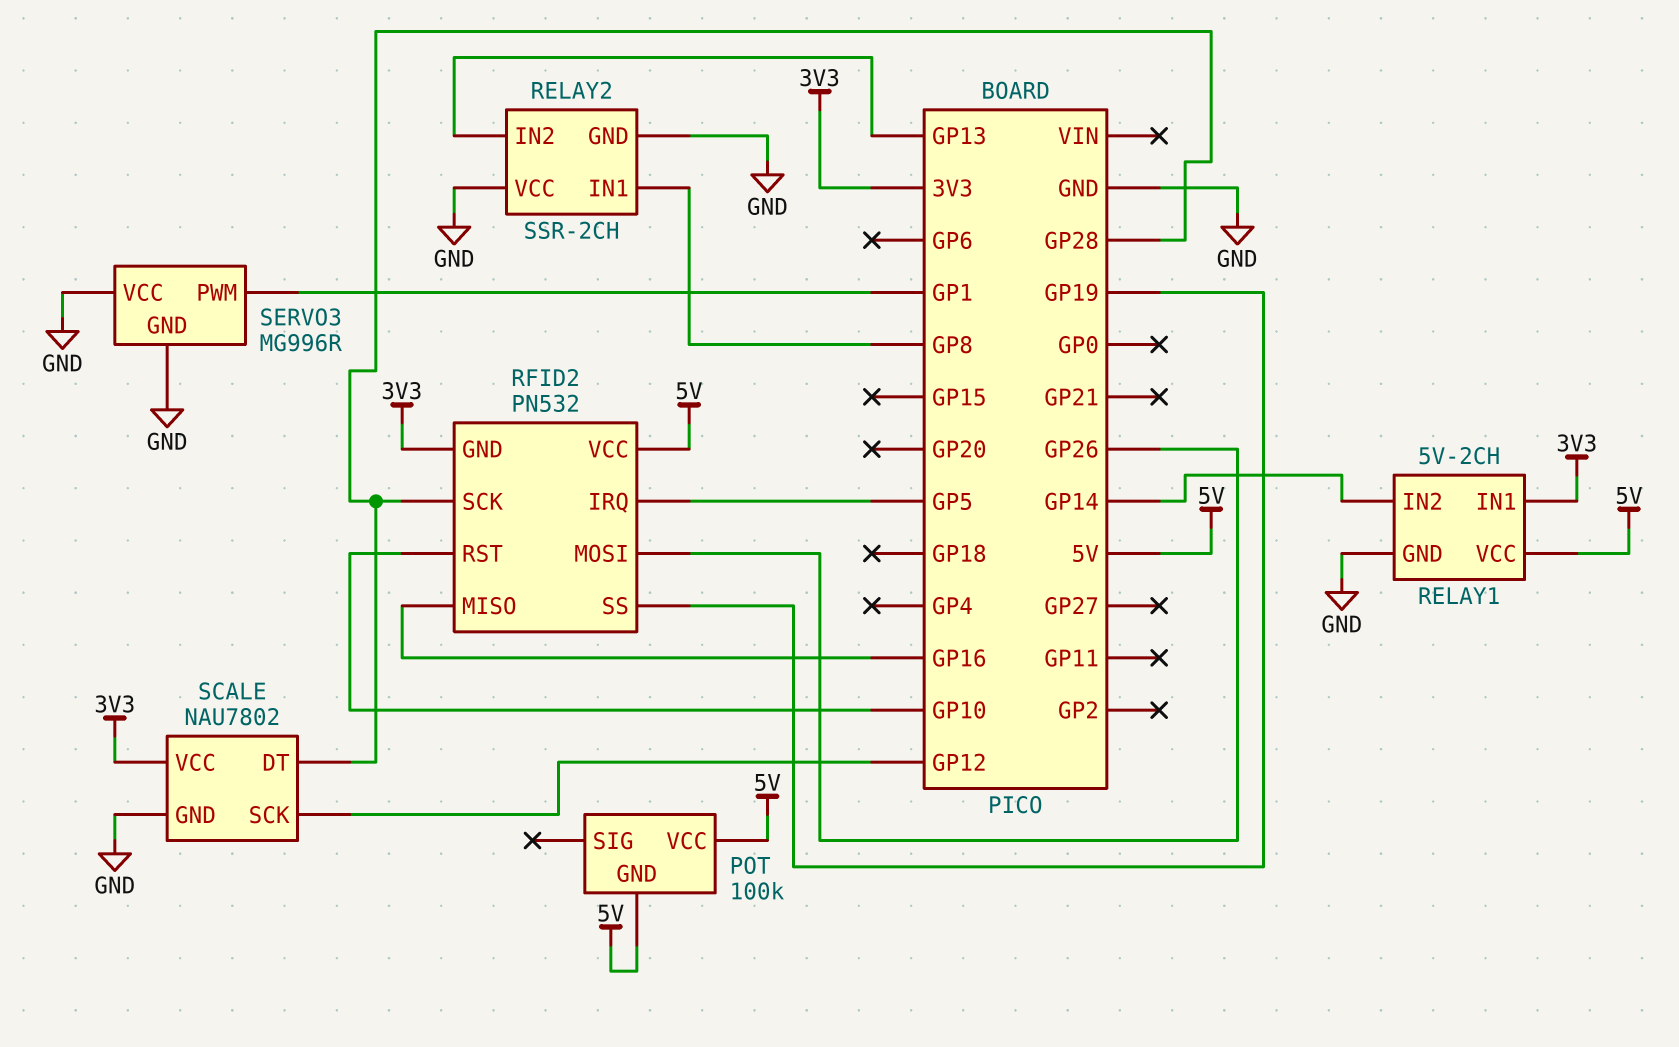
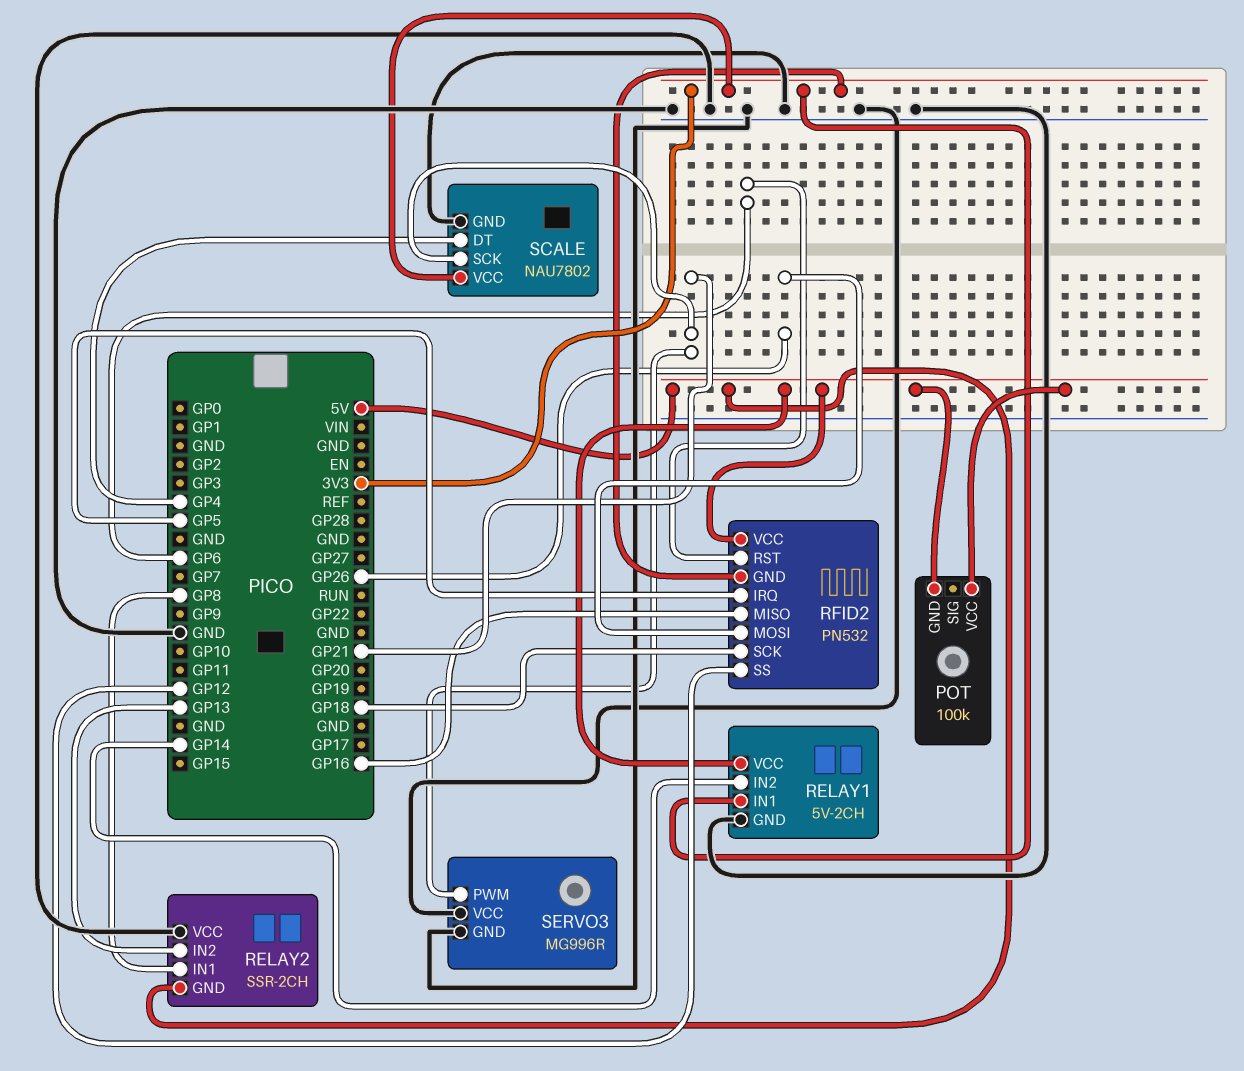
RELAY2 pin GND: GND -> 5V
RFID2 pin RST: GP10 -> GP6
RFID2 pin SCK: GP28 -> GP18
RFID2 pin SS: GP19 -> GP12
SCALE pin DT: GP28 -> GP4
SCALE pin SCK: GP12 -> GP21
SERVO3 pin PWM: GP1 -> GP21

